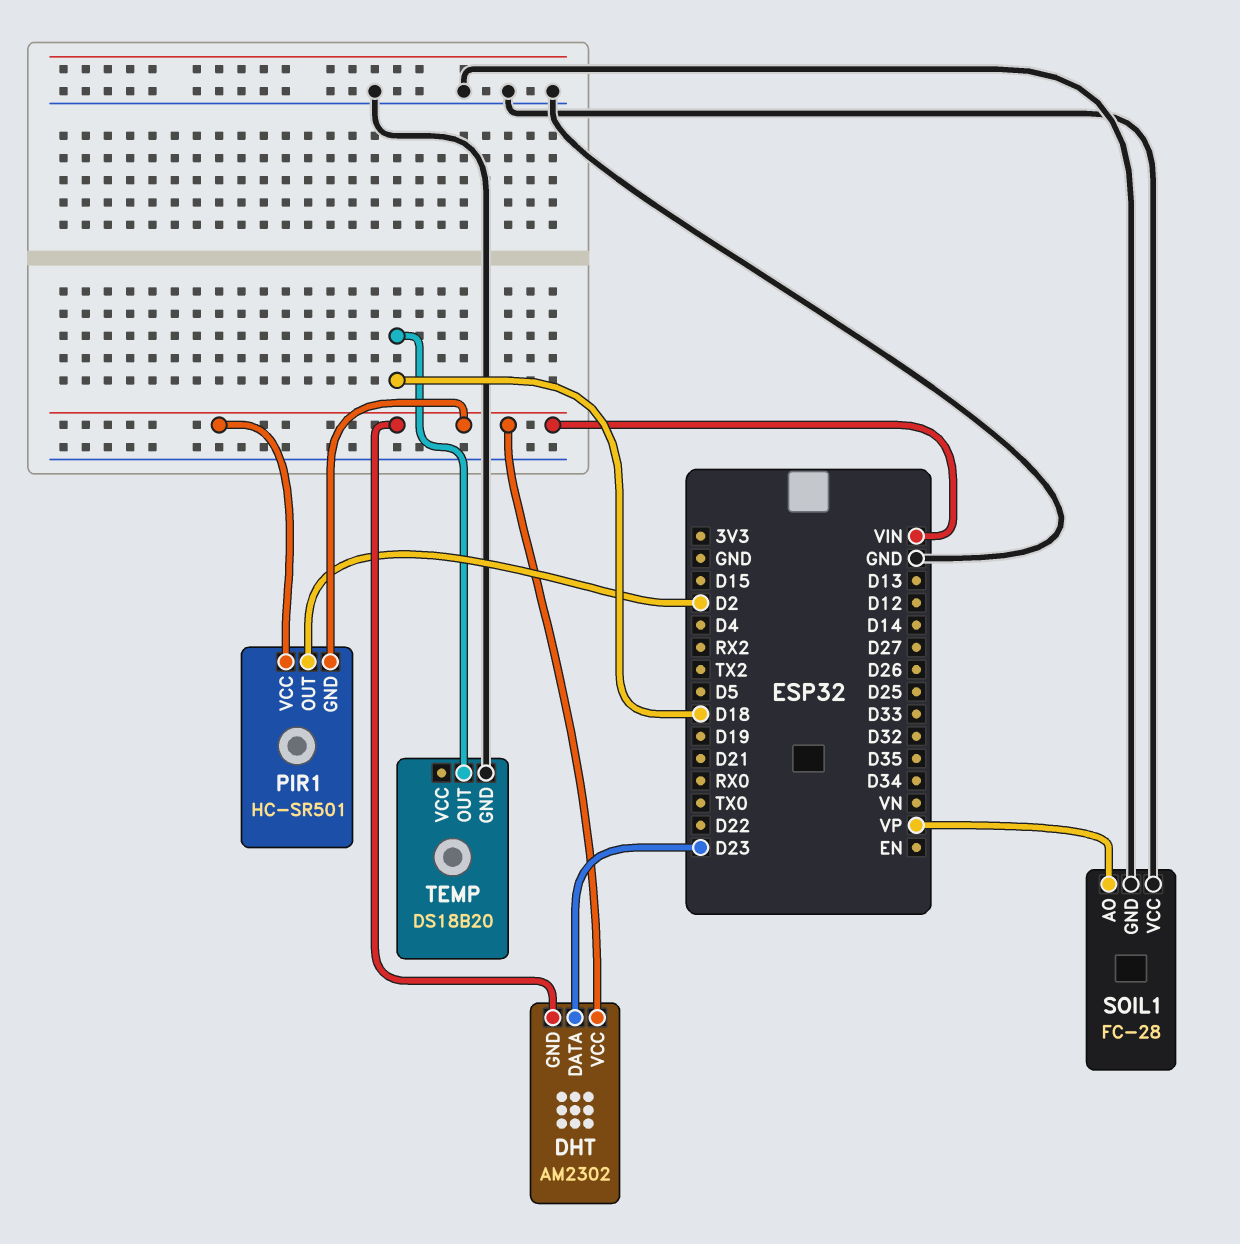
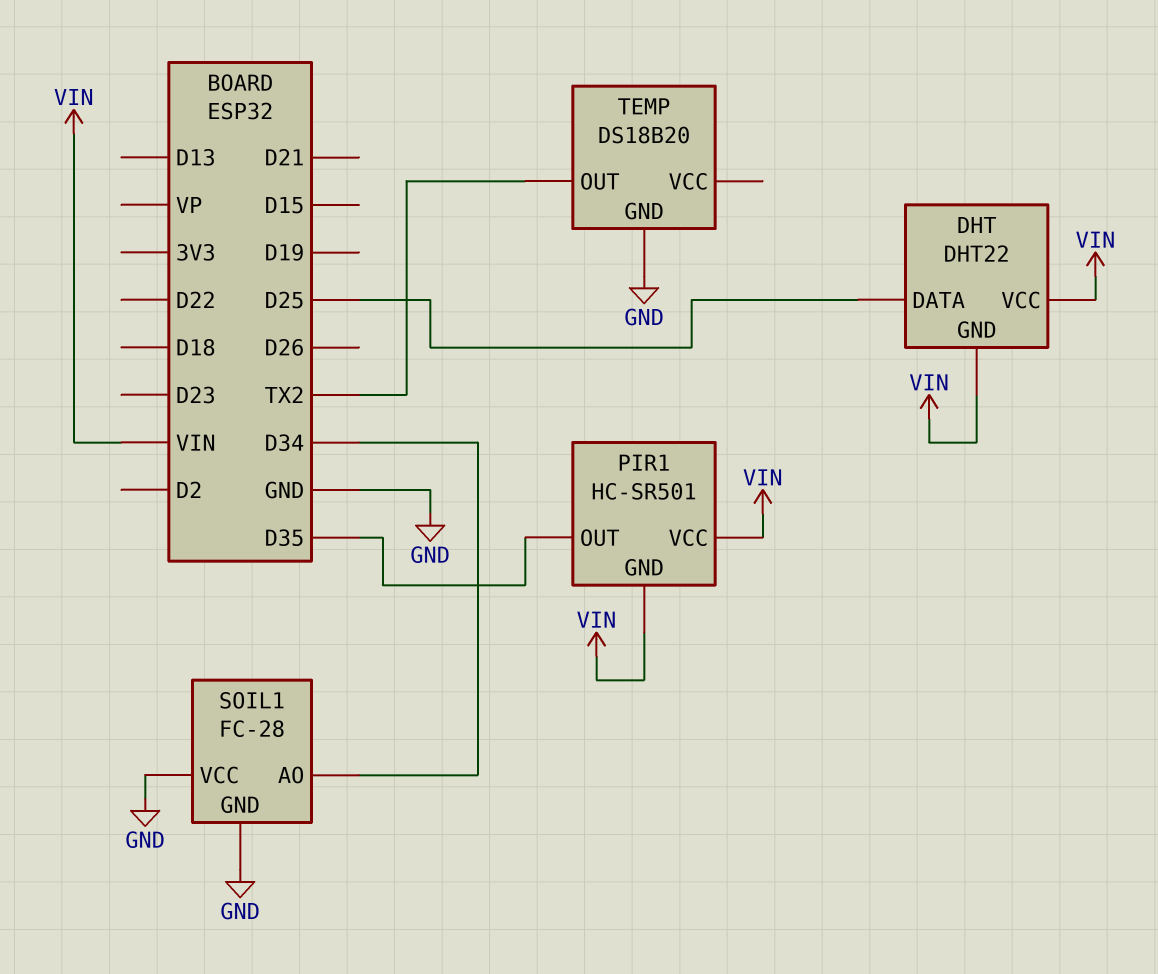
DHT: AM2302 -> DHT22
DHT pin DATA: D23 -> D25
PIR1 pin OUT: D2 -> D35
SOIL1 pin AO: VP -> D34
TEMP pin OUT: D18 -> TX2

